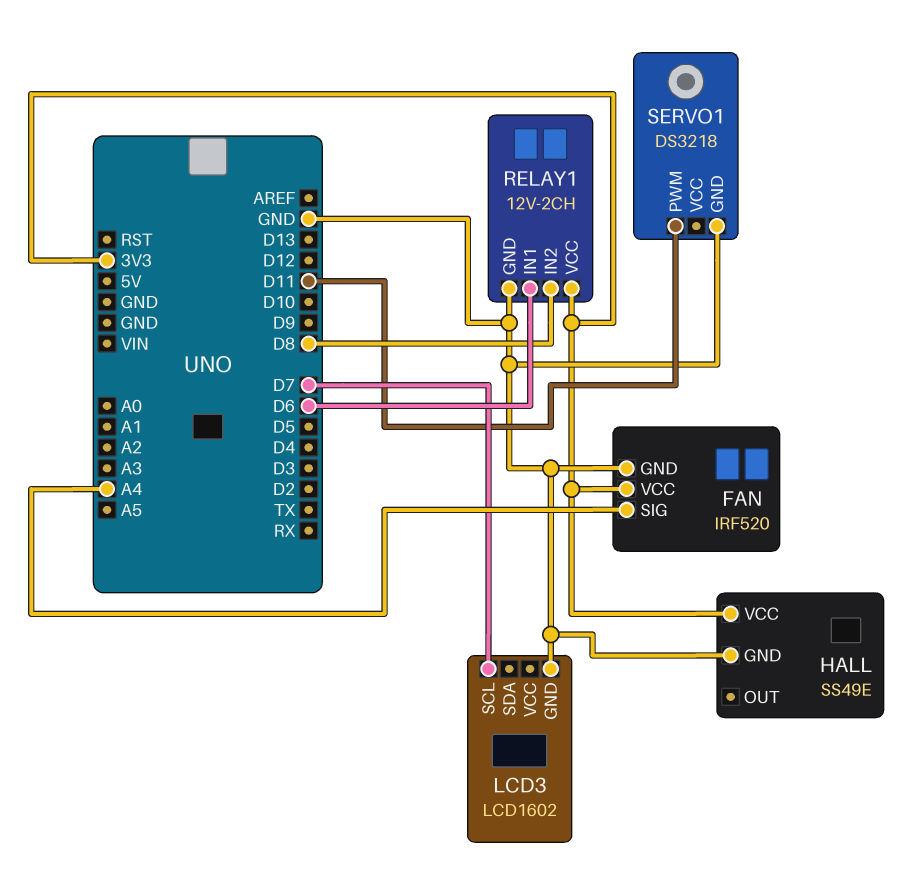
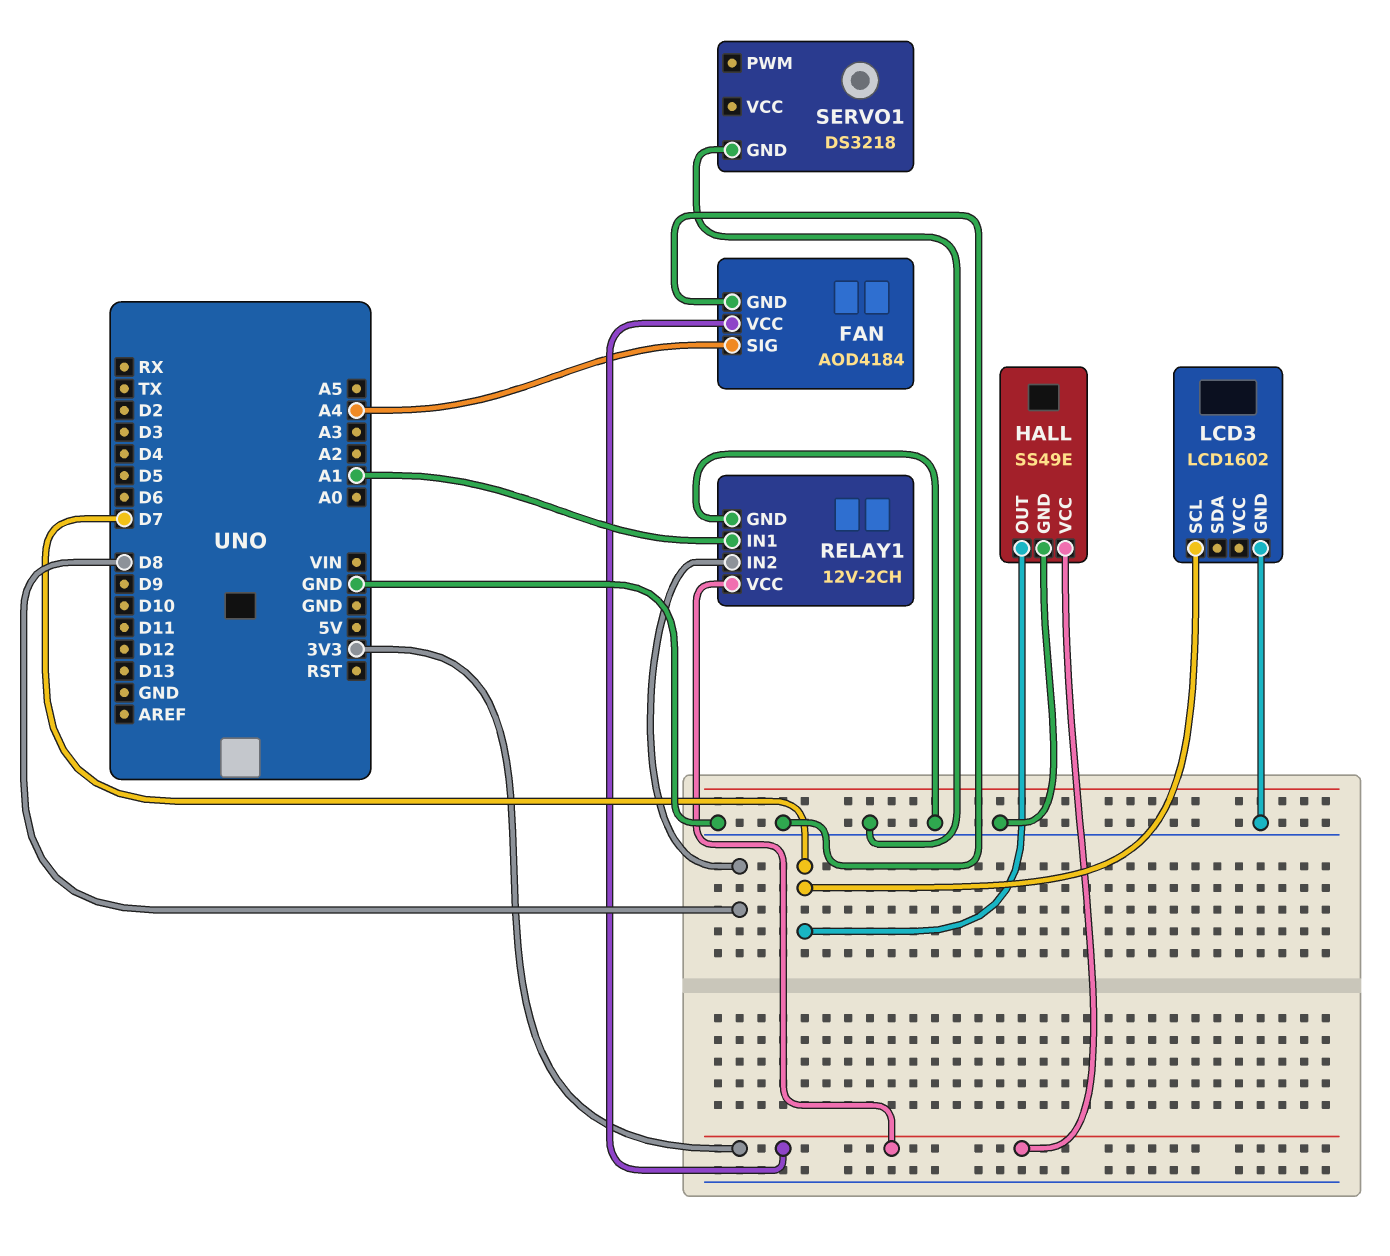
FAN: IRF520 -> AOD4184
HALL pin OUT: none -> D7
RELAY1 pin IN1: D6 -> A1
SERVO1 pin PWM: D11 -> none

